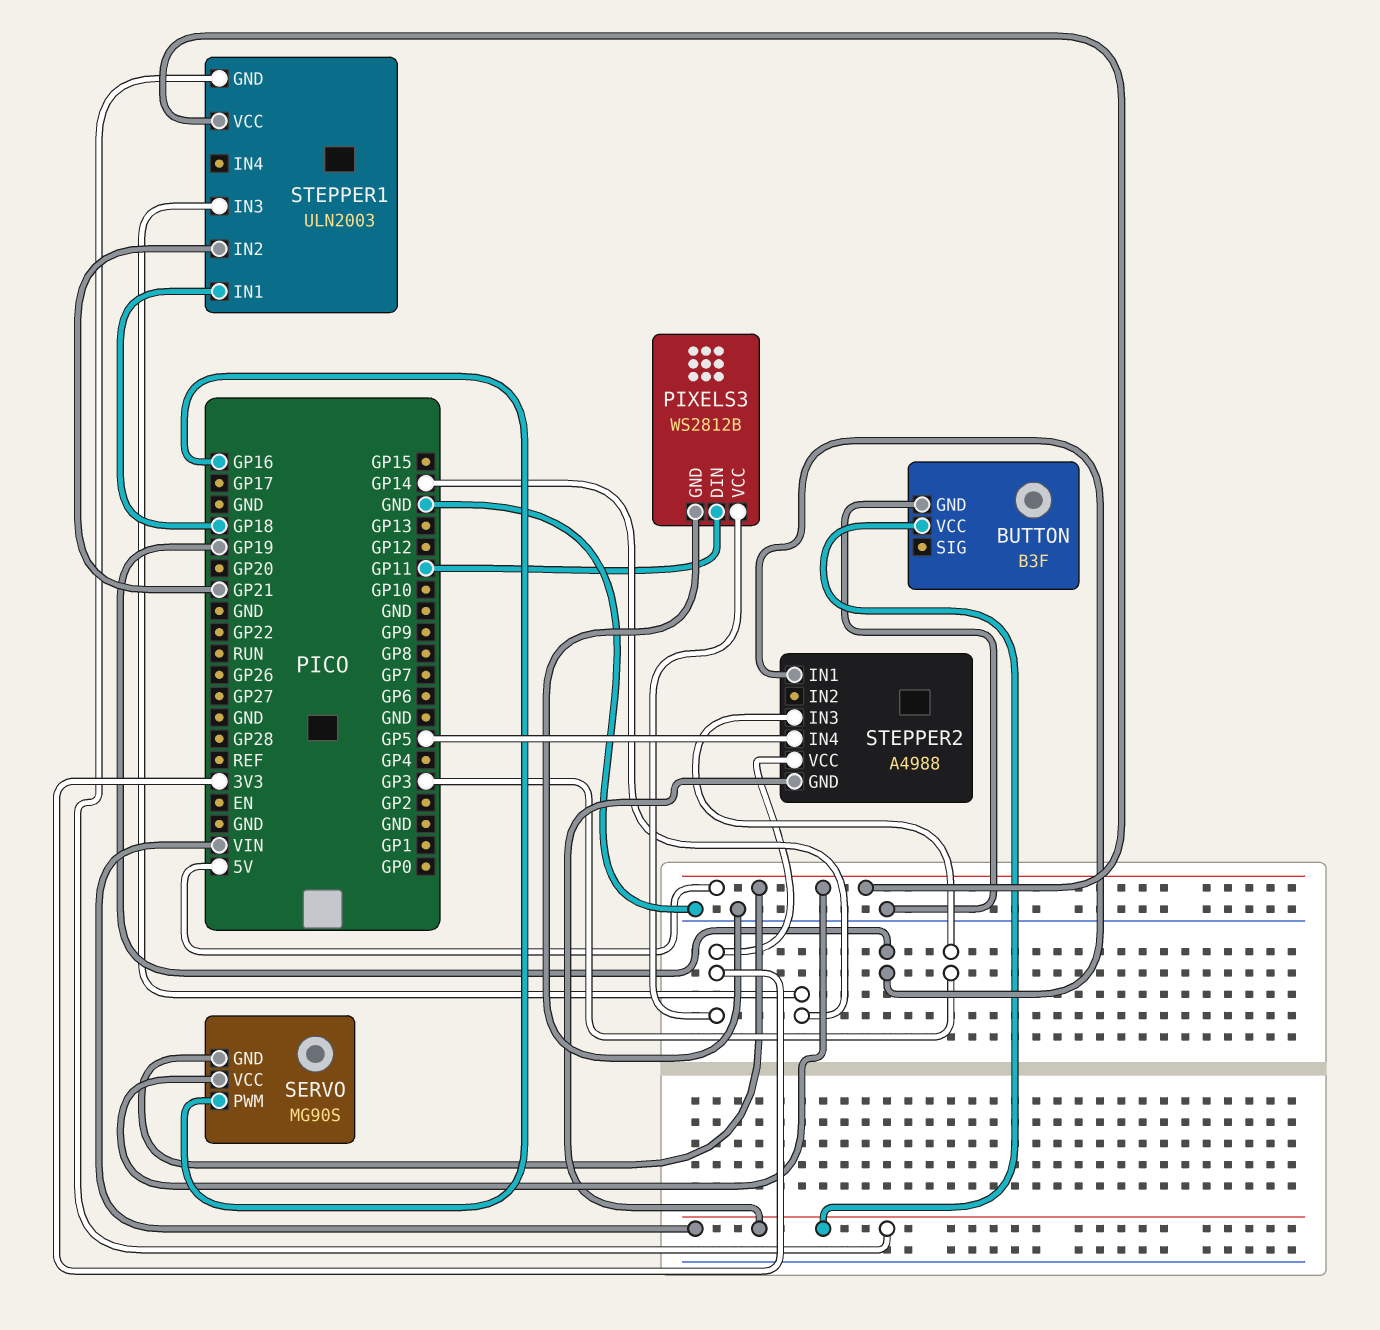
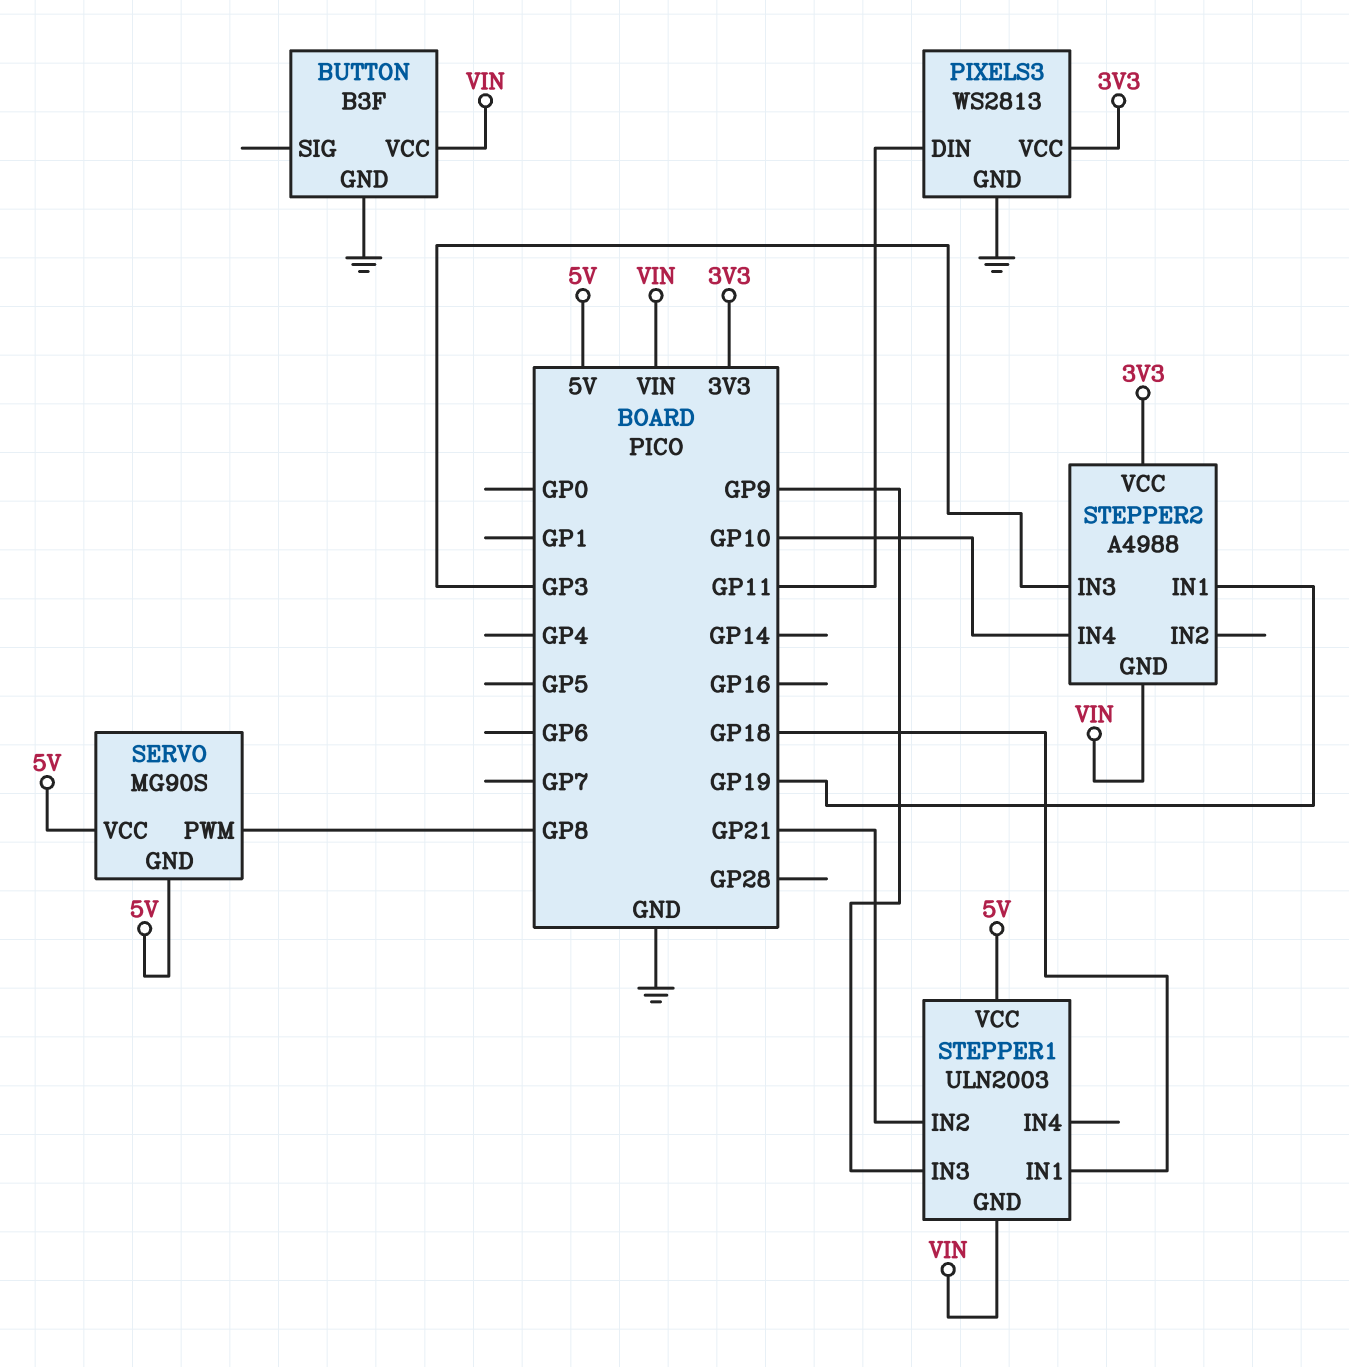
PIXELS3: WS2812B -> WS2813
SERVO pin PWM: GP16 -> GP8
STEPPER1 pin IN3: GP14 -> GP9
STEPPER2 pin IN4: GP5 -> GP10

